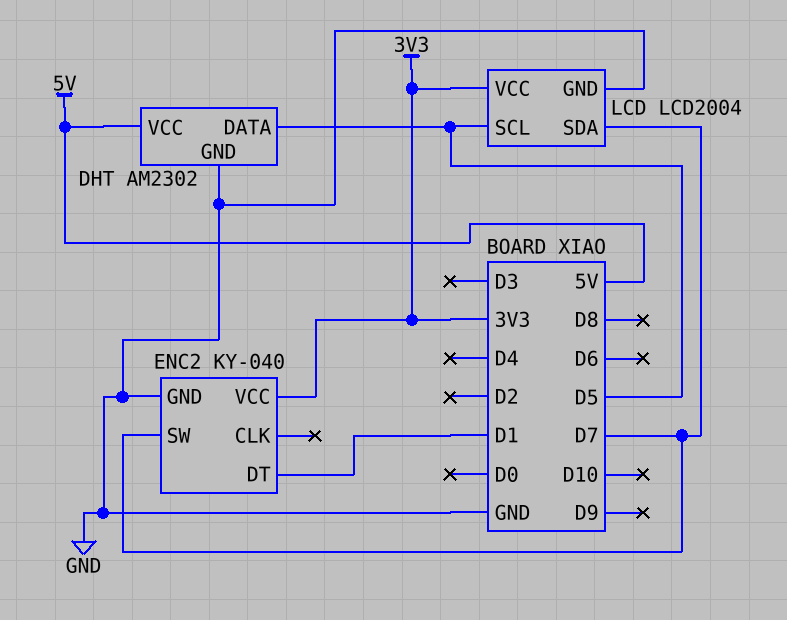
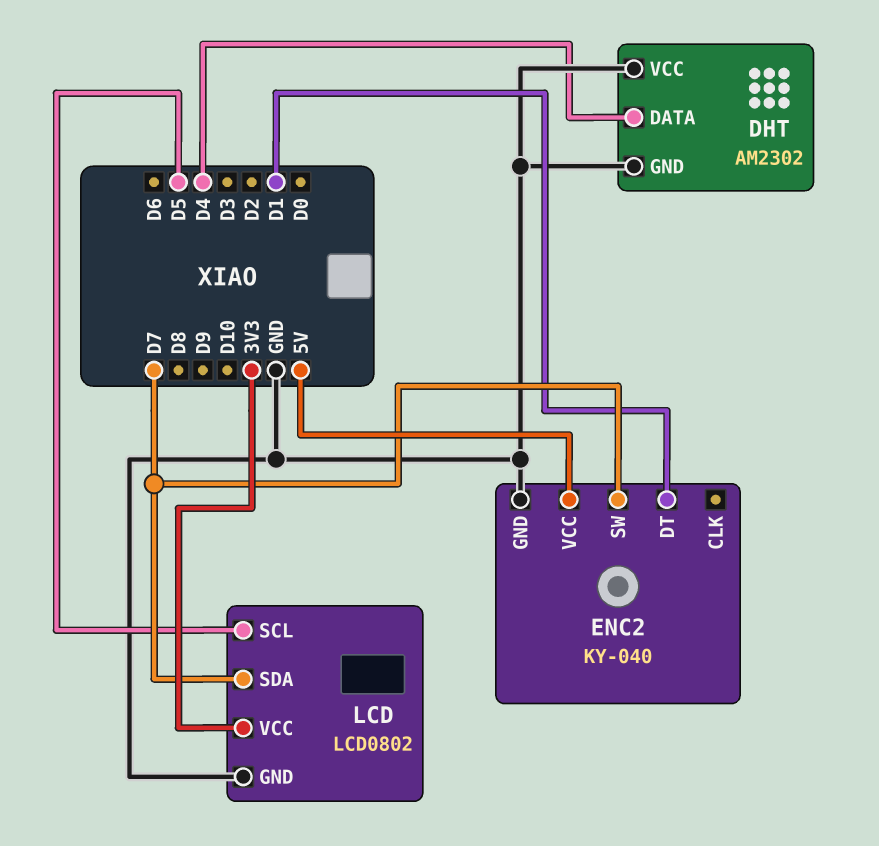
DHT pin DATA: D5 -> D4
DHT pin VCC: 5V -> GND
ENC2 pin VCC: 3V3 -> 5V
LCD: LCD2004 -> LCD0802

